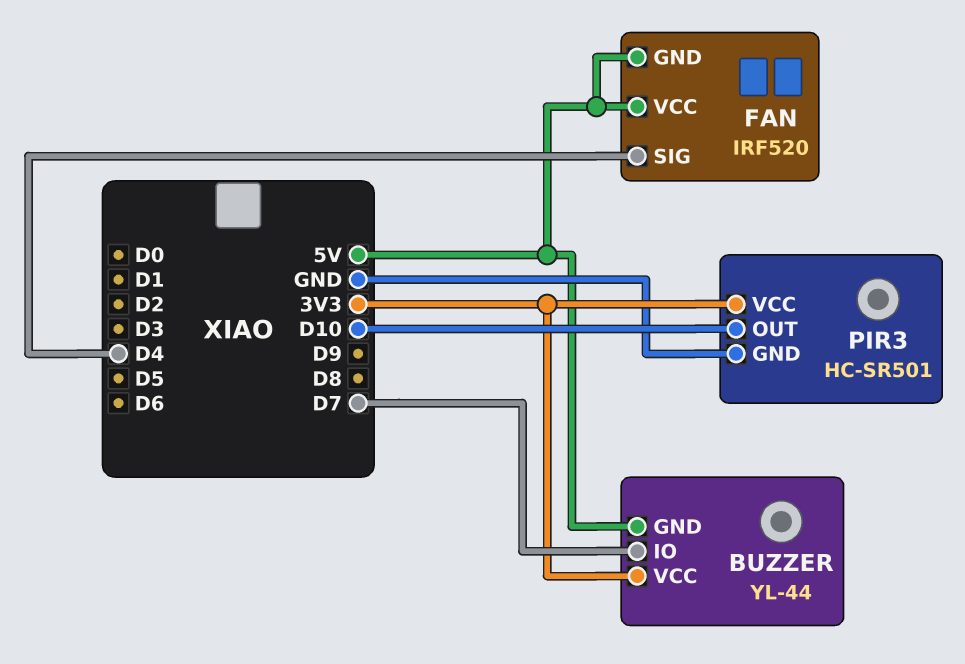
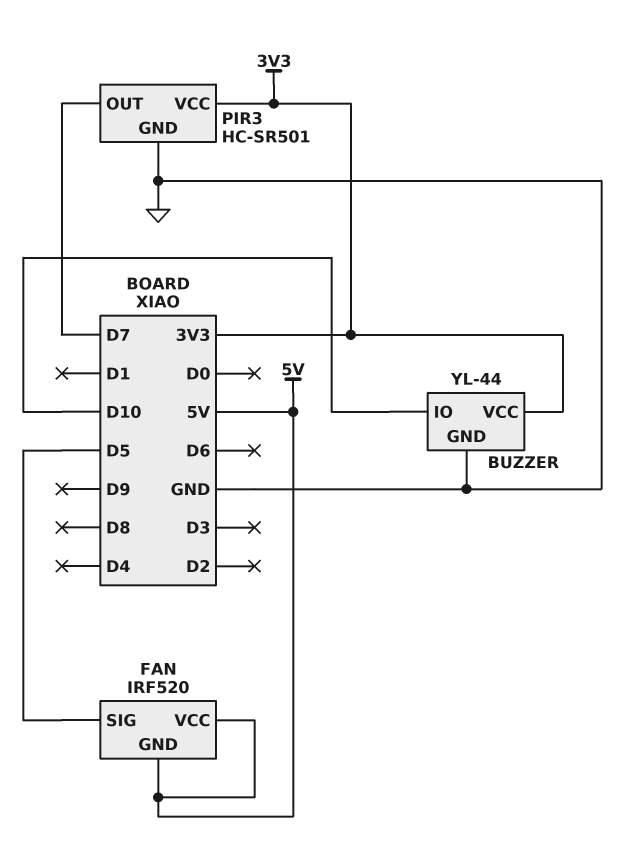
BUZZER pin GND: 5V -> GND
BUZZER pin IO: D7 -> D10
FAN pin SIG: D4 -> D5
PIR3 pin OUT: D10 -> D7

